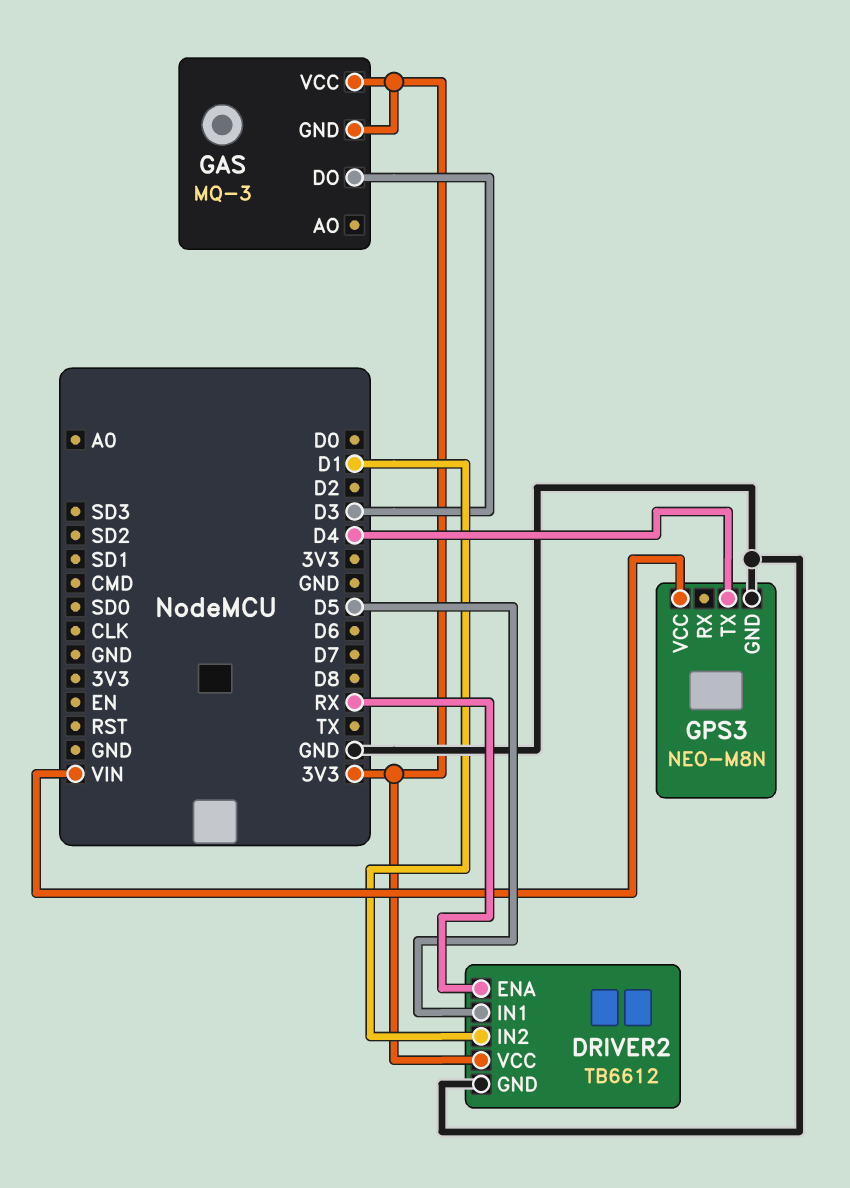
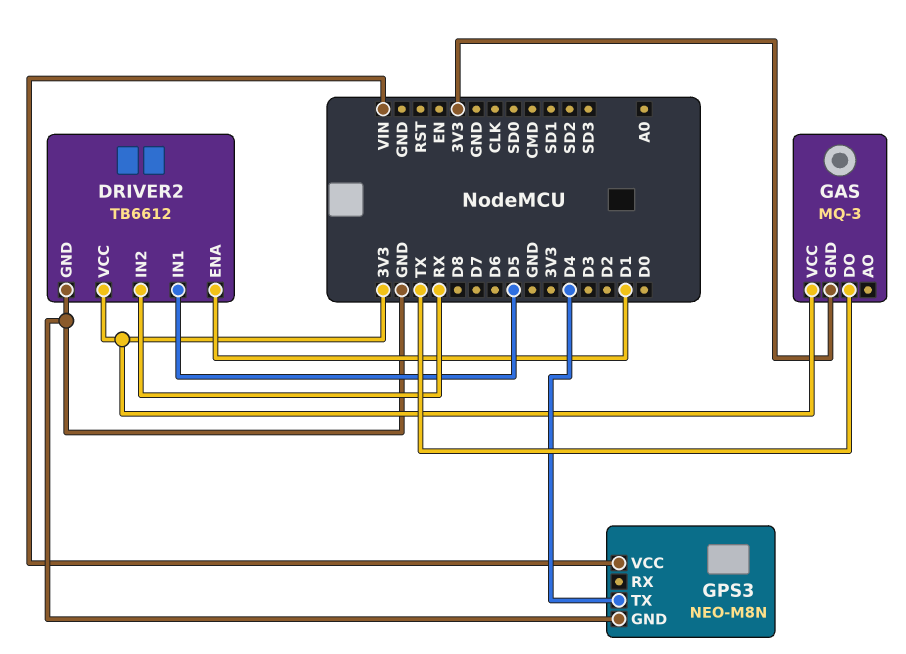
DRIVER2 pin ENA: RX -> D1
DRIVER2 pin IN2: D1 -> RX
GAS pin DO: D3 -> TX

